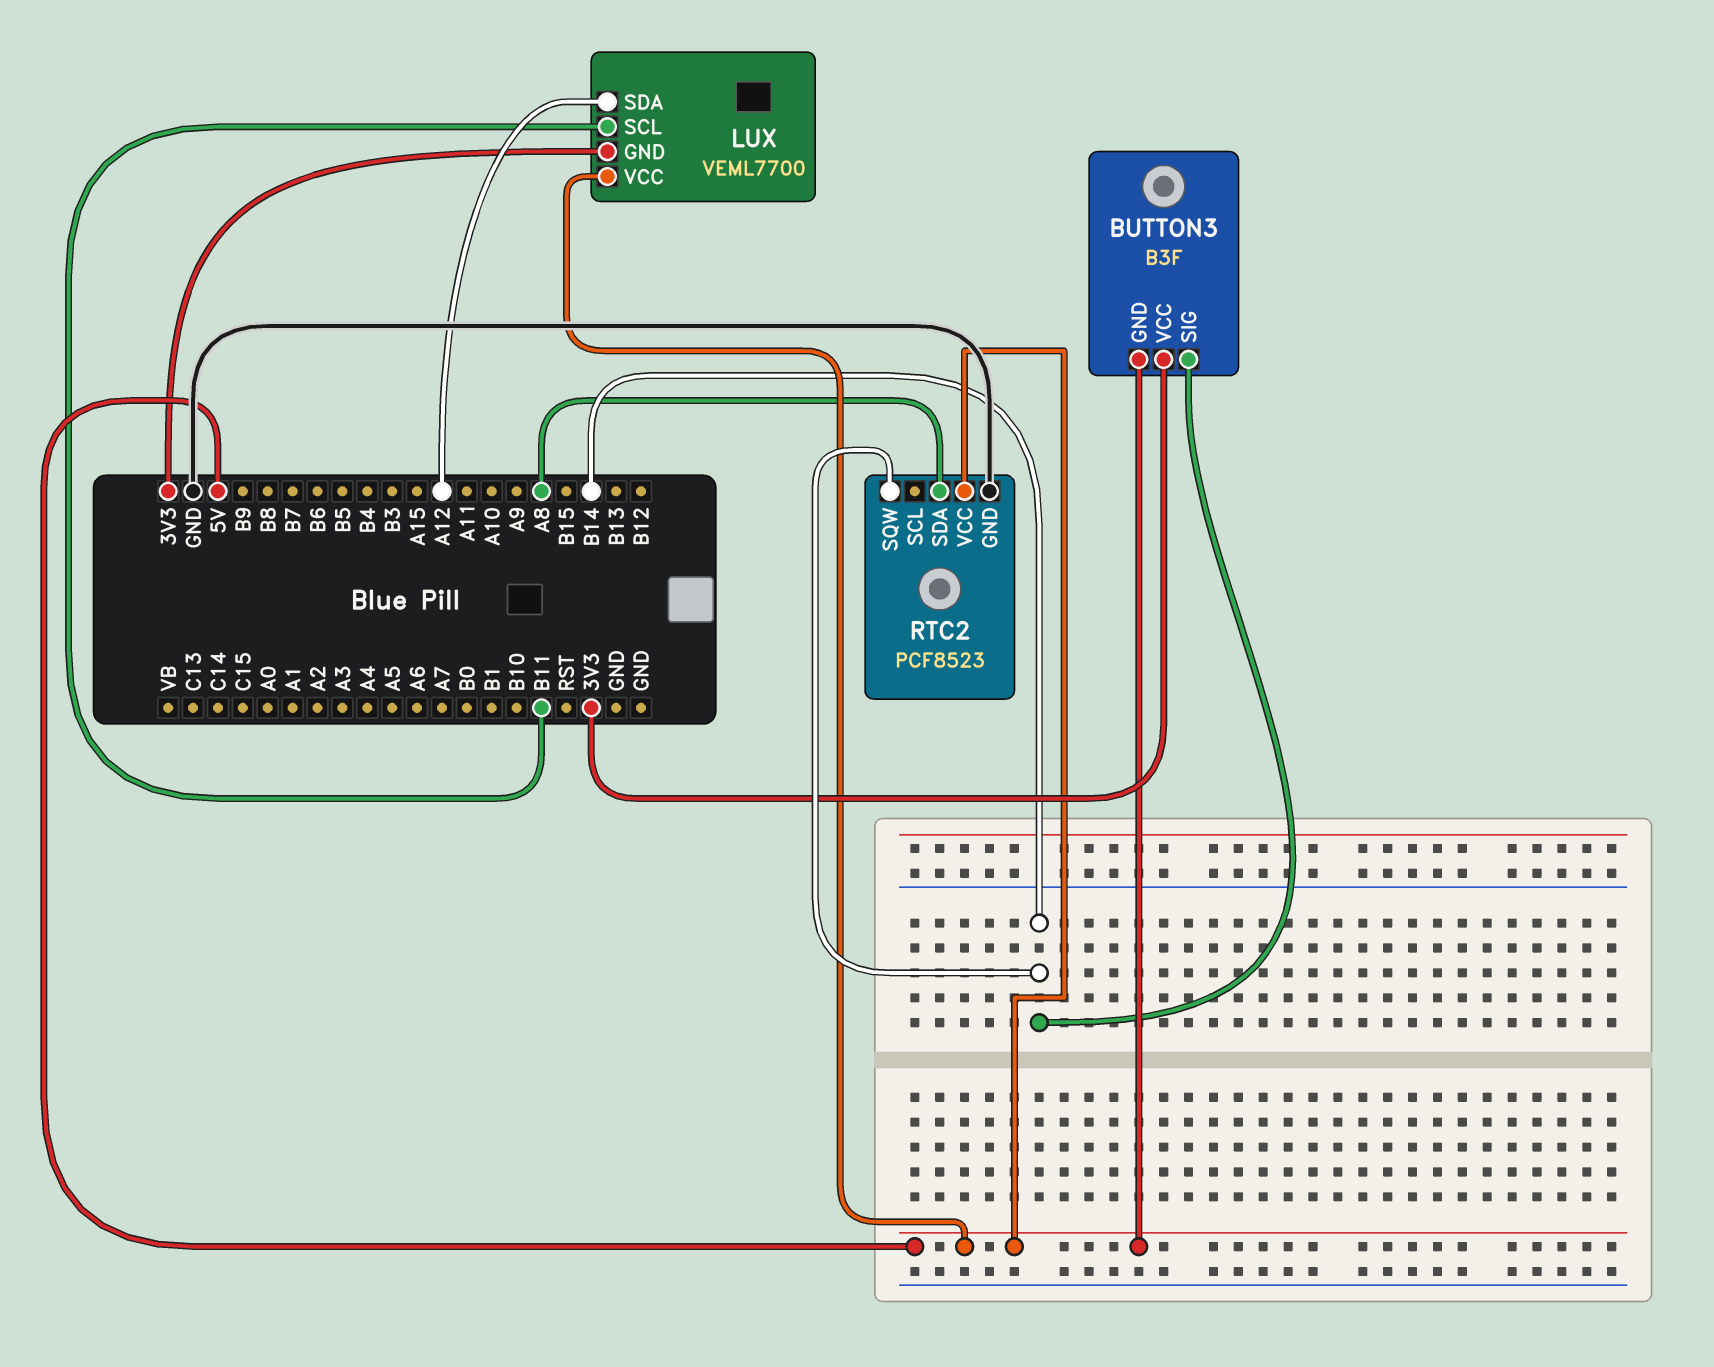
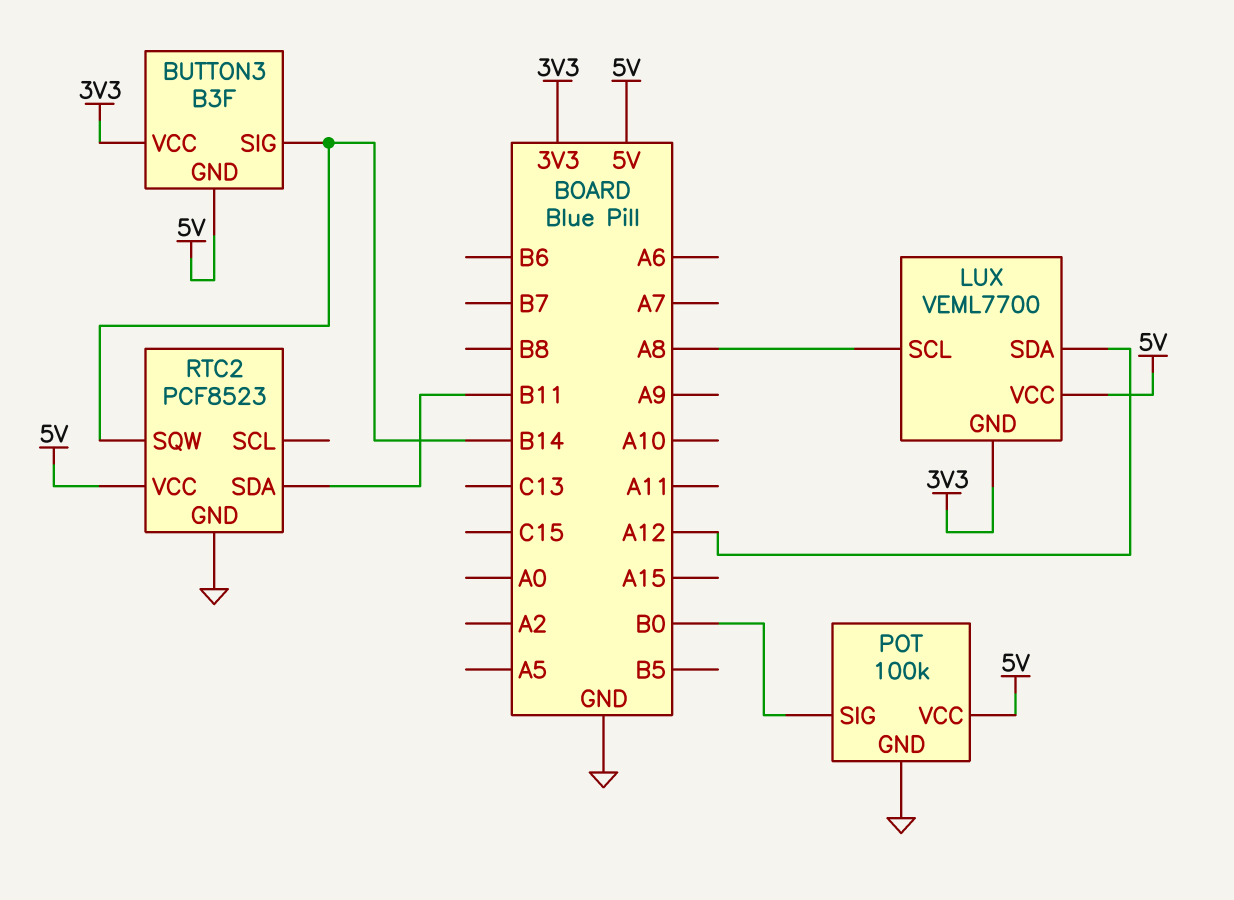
LUX pin SCL: B11 -> A8
POT: none -> 100k
POT pin GND: none -> GND
POT pin SIG: none -> B0
POT pin VCC: none -> 5V
RTC2 pin SDA: A8 -> B11

